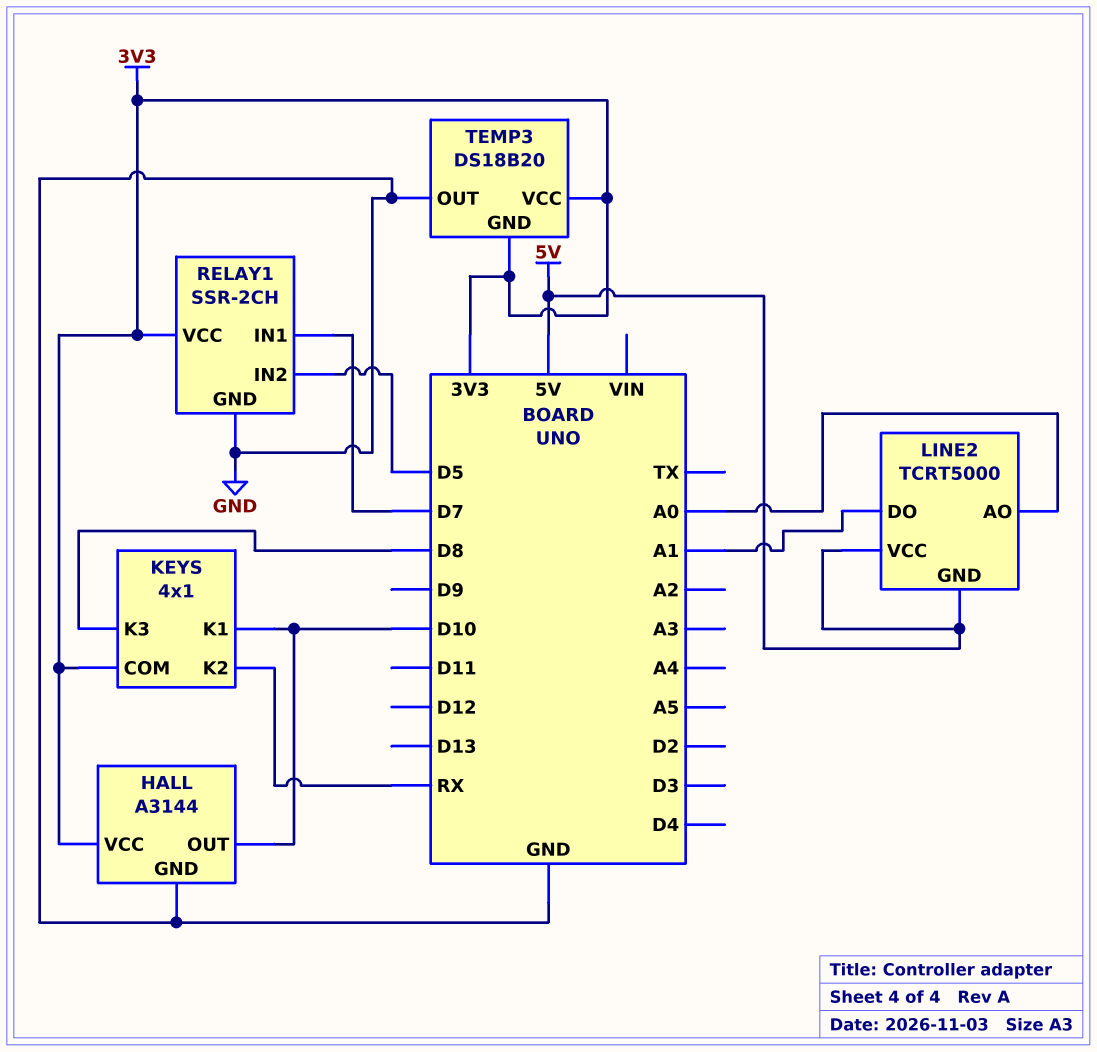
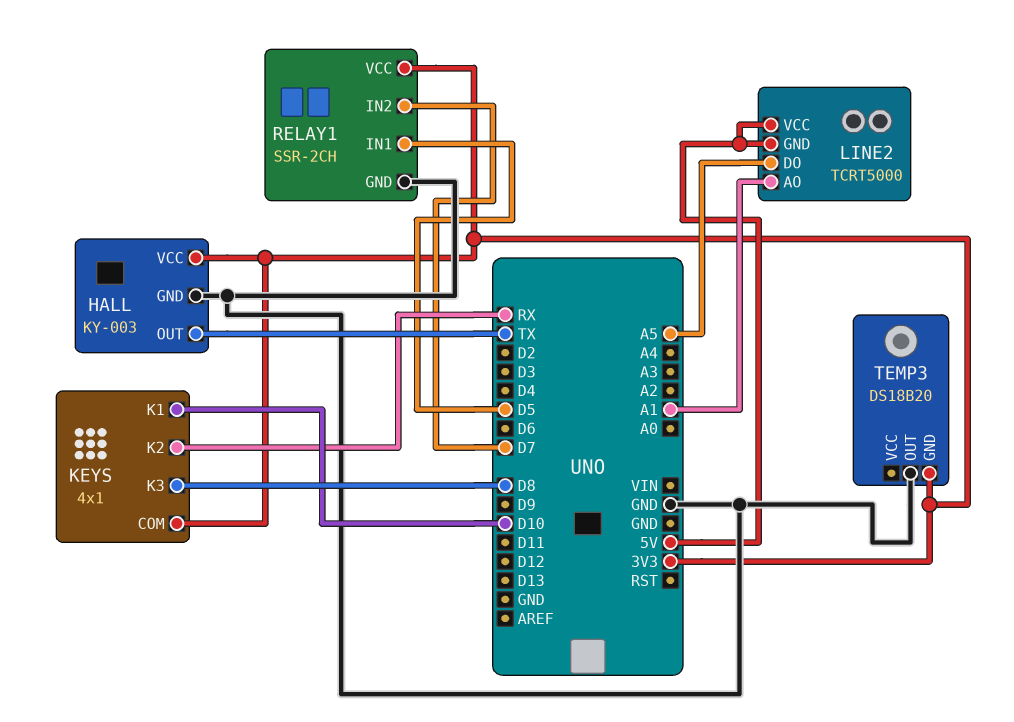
HALL: A3144 -> KY-003
HALL pin OUT: D10 -> TX
LINE2 pin AO: A0 -> A1
LINE2 pin DO: A1 -> A5
RELAY1 pin IN1: D7 -> D5
RELAY1 pin IN2: D5 -> D7
TEMP3 pin VCC: 3V3 -> none

